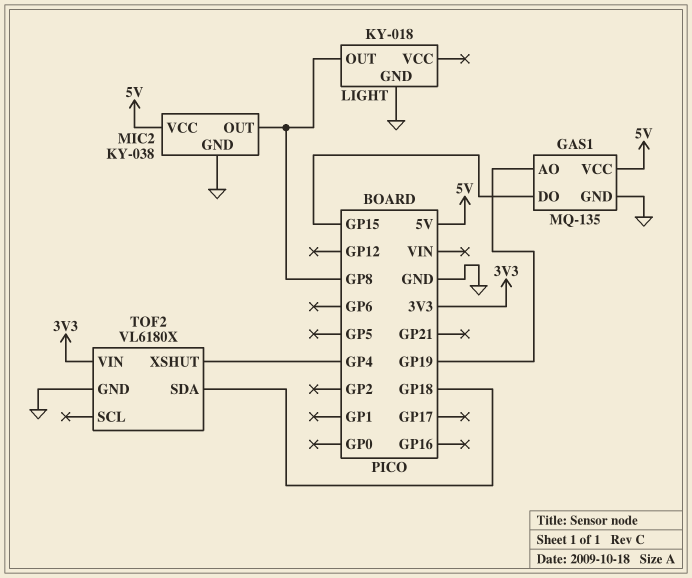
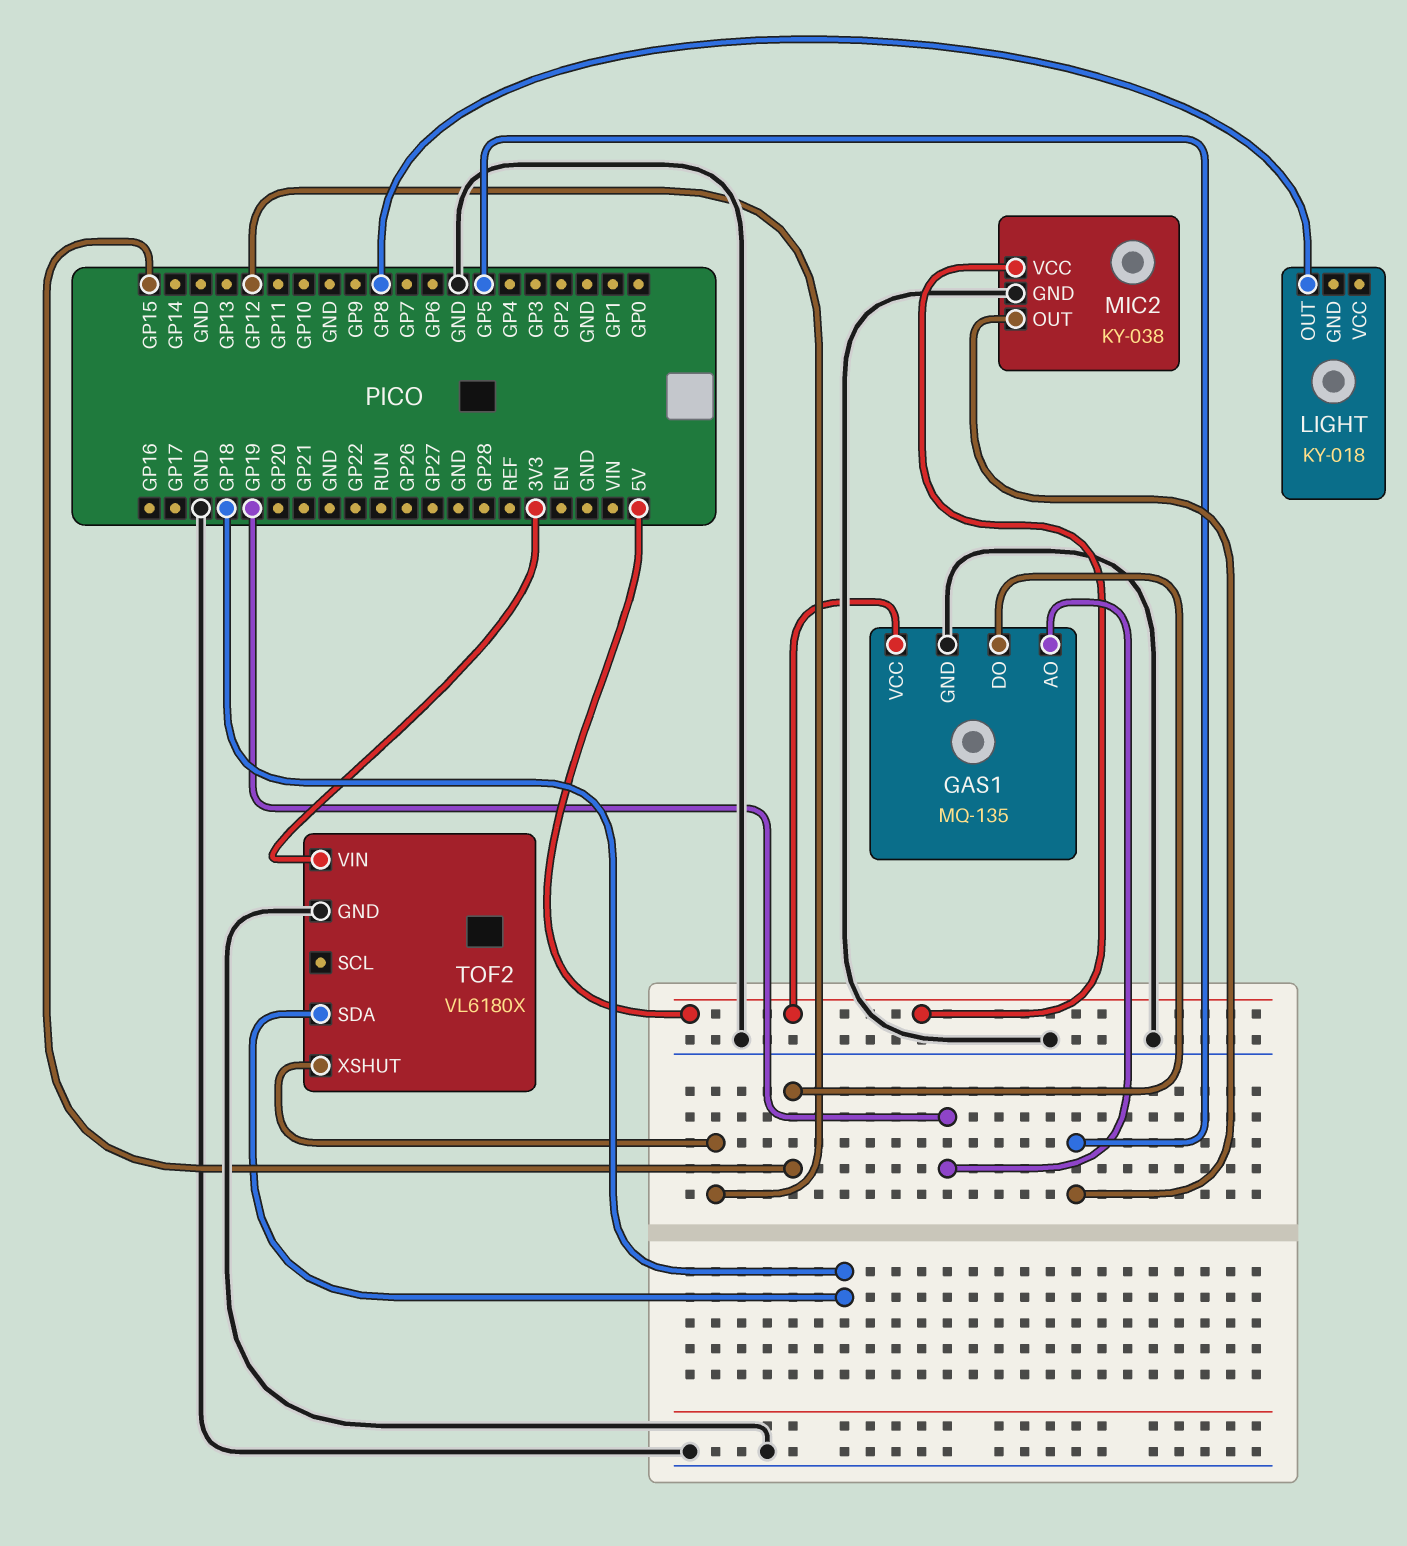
LIGHT pin GND: GND -> none
MIC2 pin OUT: GP8 -> GP5
TOF2 pin XSHUT: GP4 -> GP12

